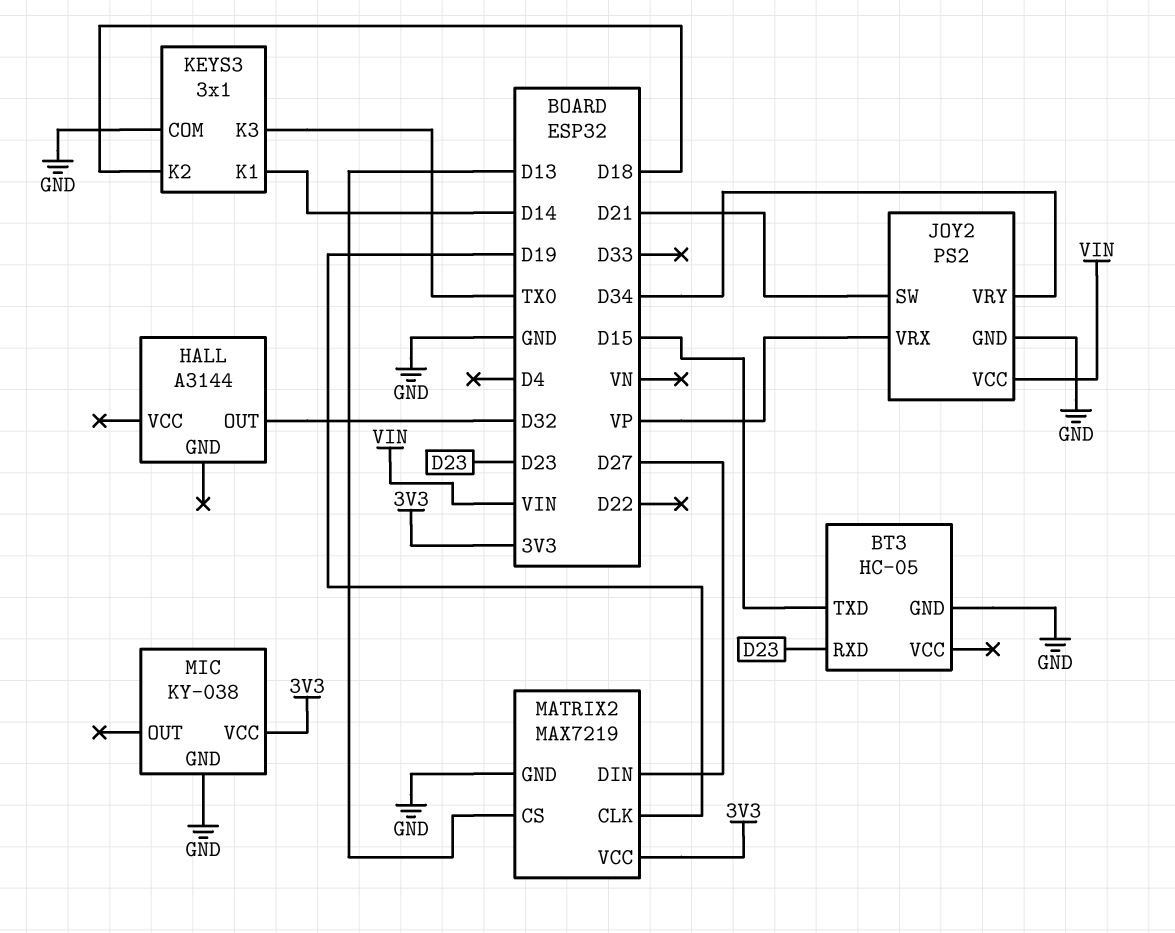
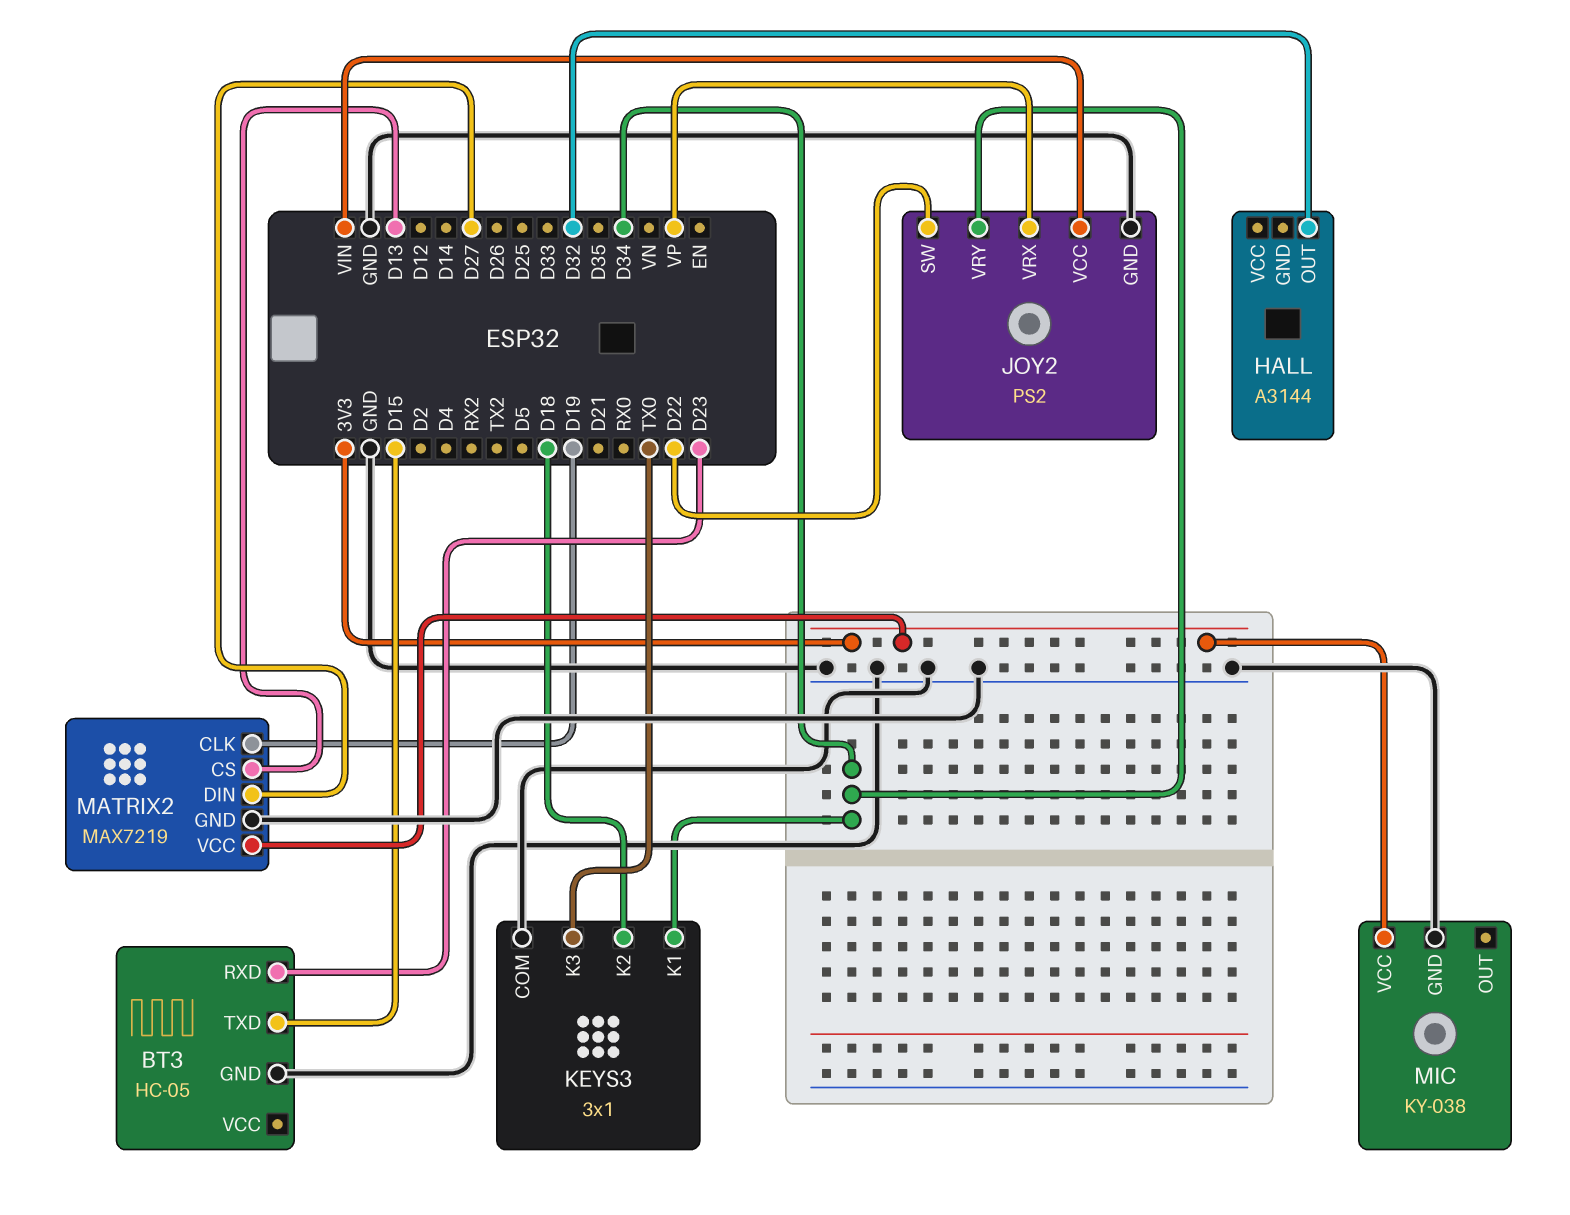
JOY2 pin SW: D21 -> D22
KEYS3 pin K1: D14 -> D34

